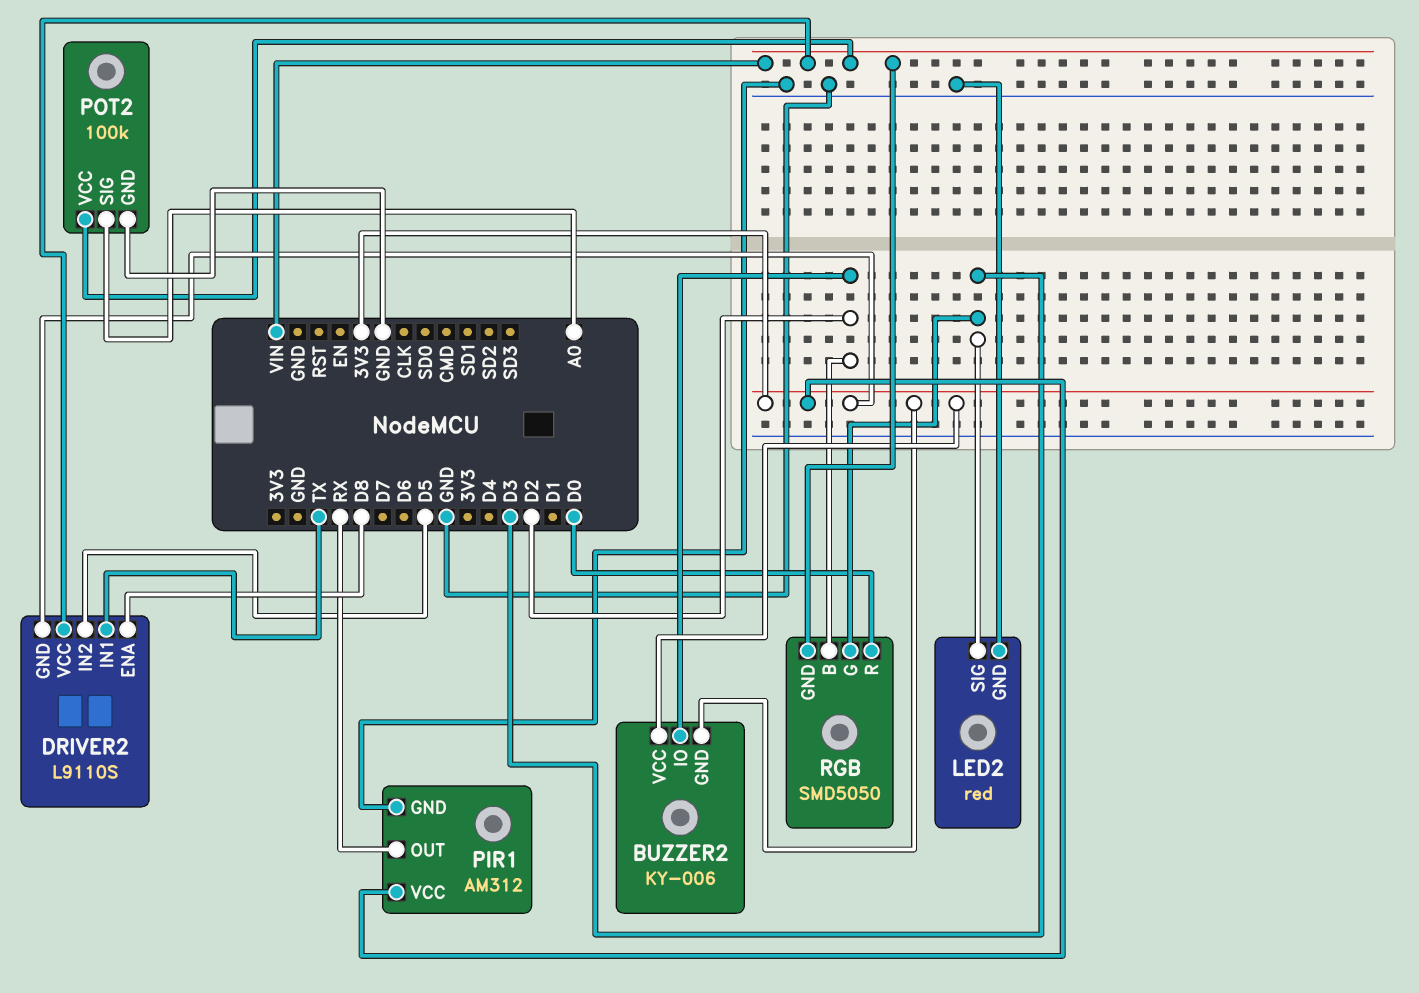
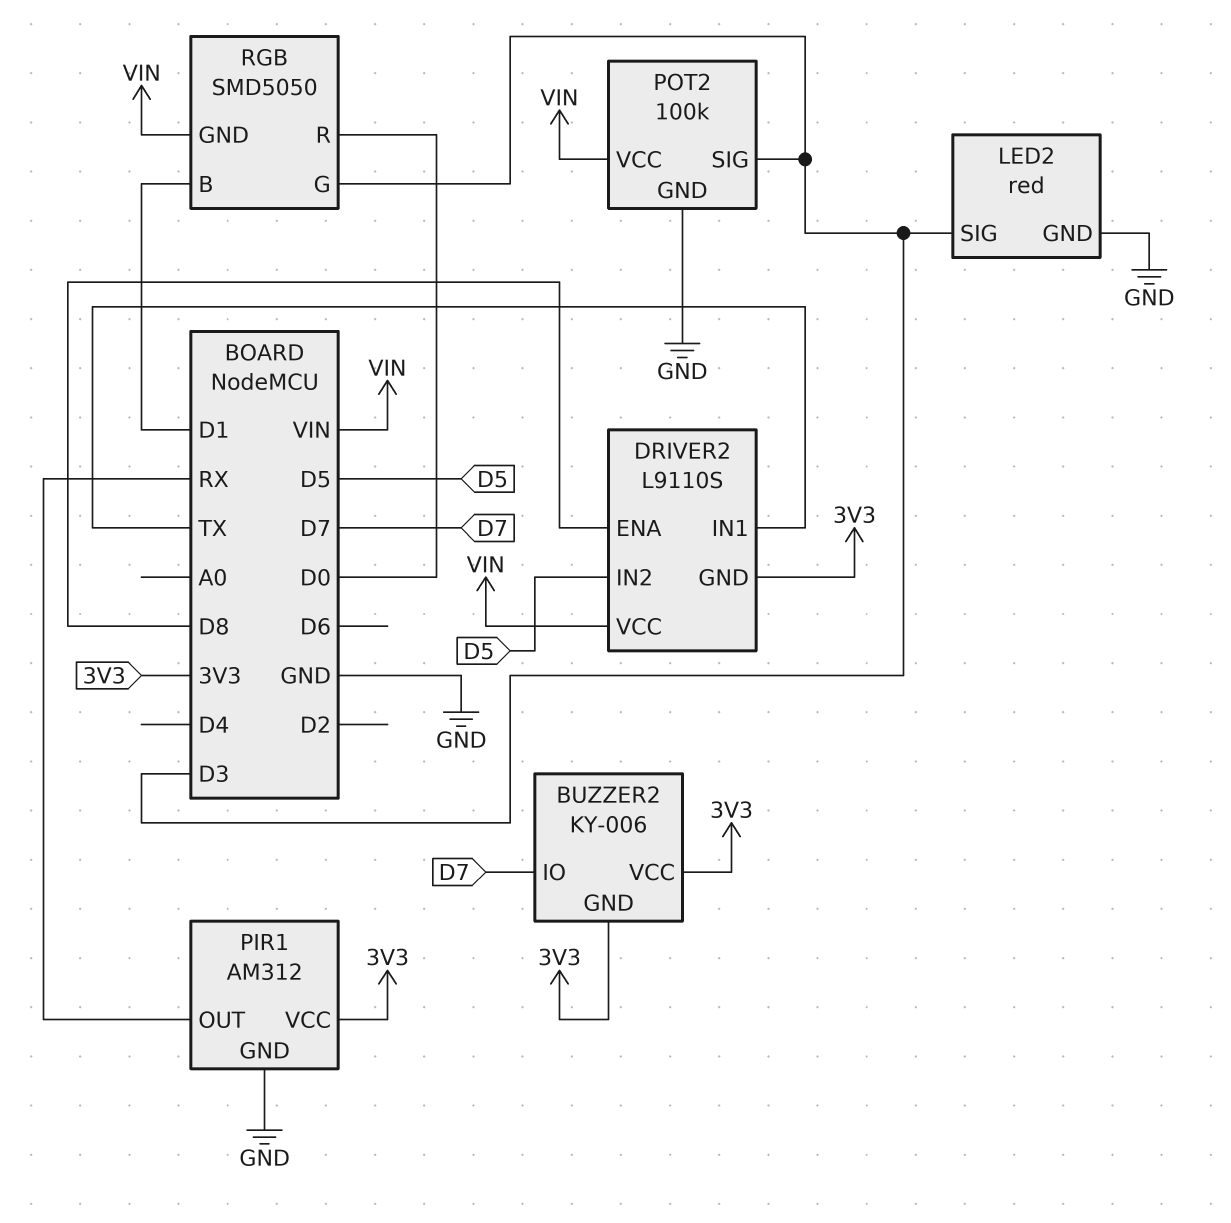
BUZZER2 pin IO: D2 -> D7
POT2 pin SIG: A0 -> D3
RGB pin B: D2 -> D1

